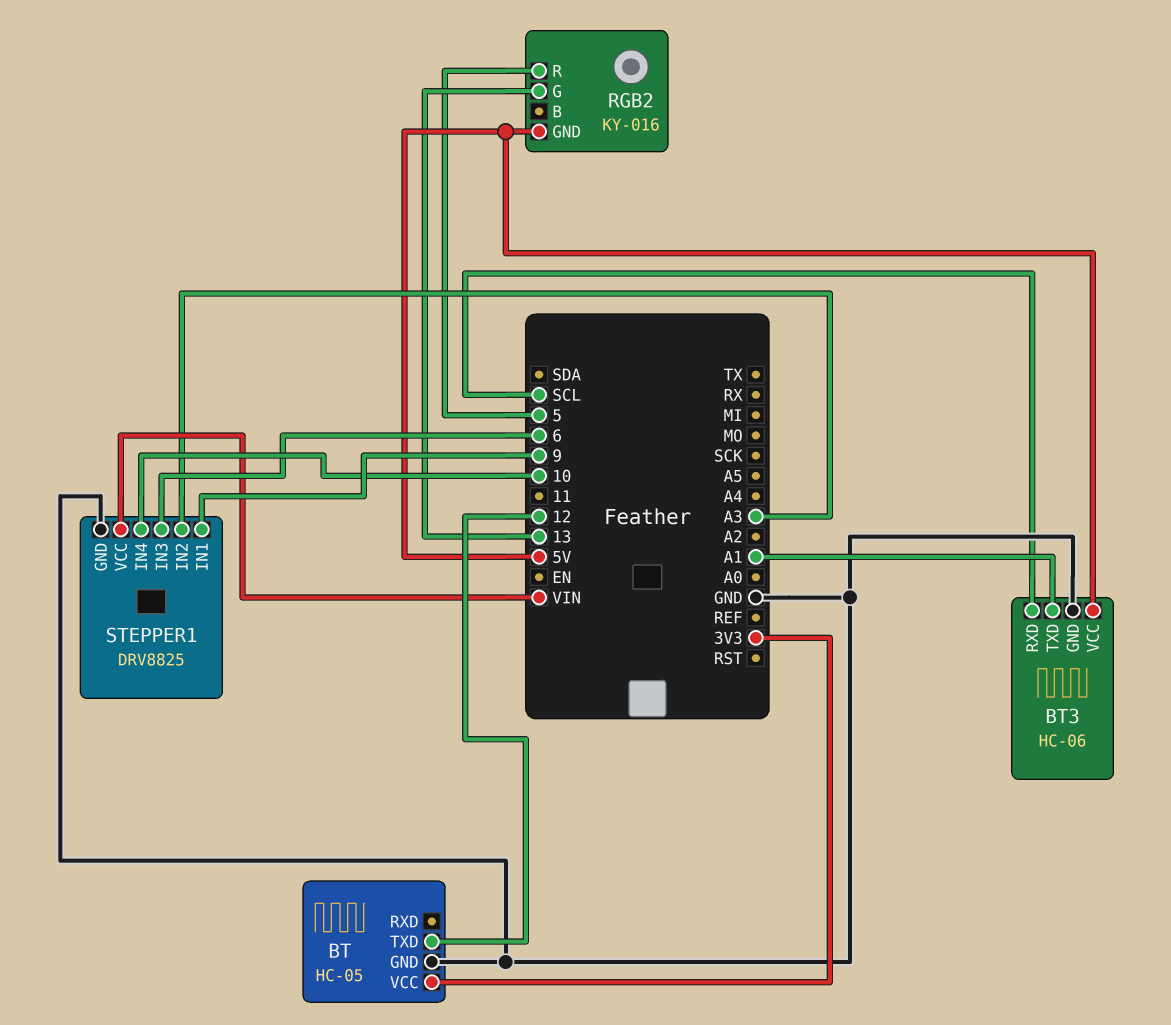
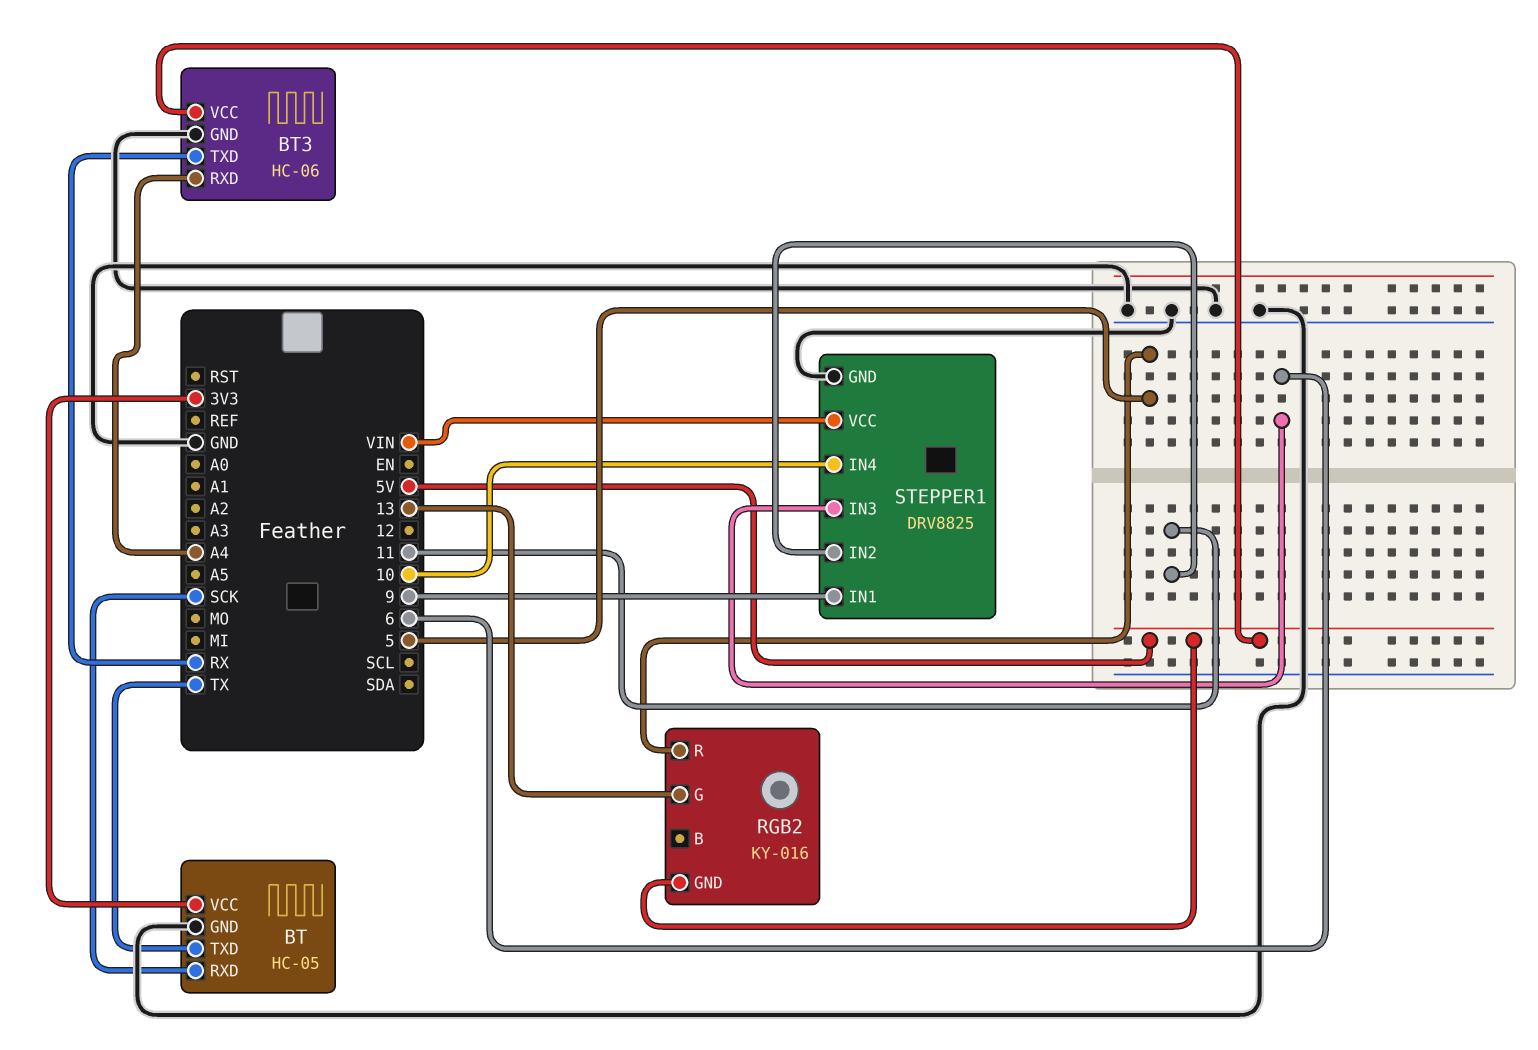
BT pin RXD: none -> SCK
BT pin TXD: 12 -> TX
BT3 pin RXD: SCL -> A4
BT3 pin TXD: A1 -> RX
STEPPER1 pin IN2: A3 -> 11

